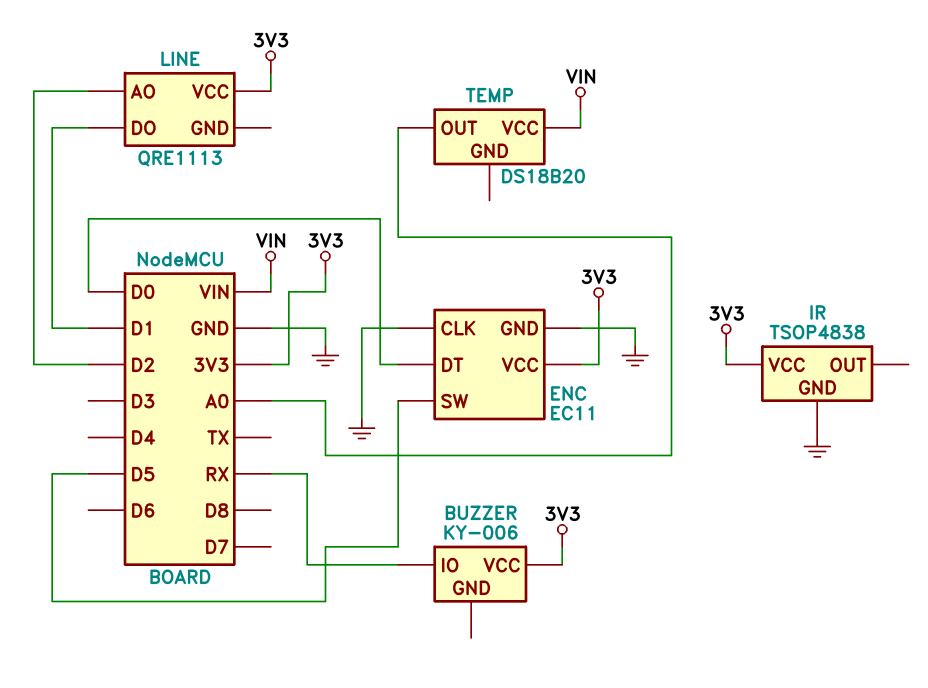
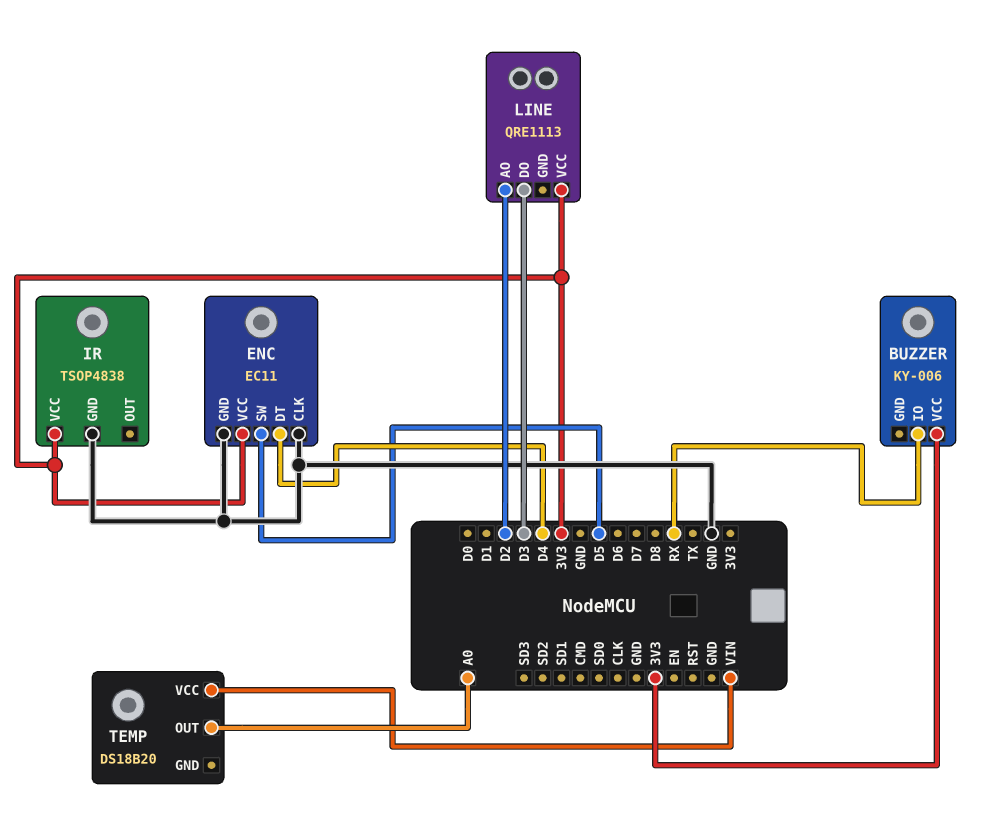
ENC pin DT: D0 -> D4
LINE pin DO: D1 -> D3

